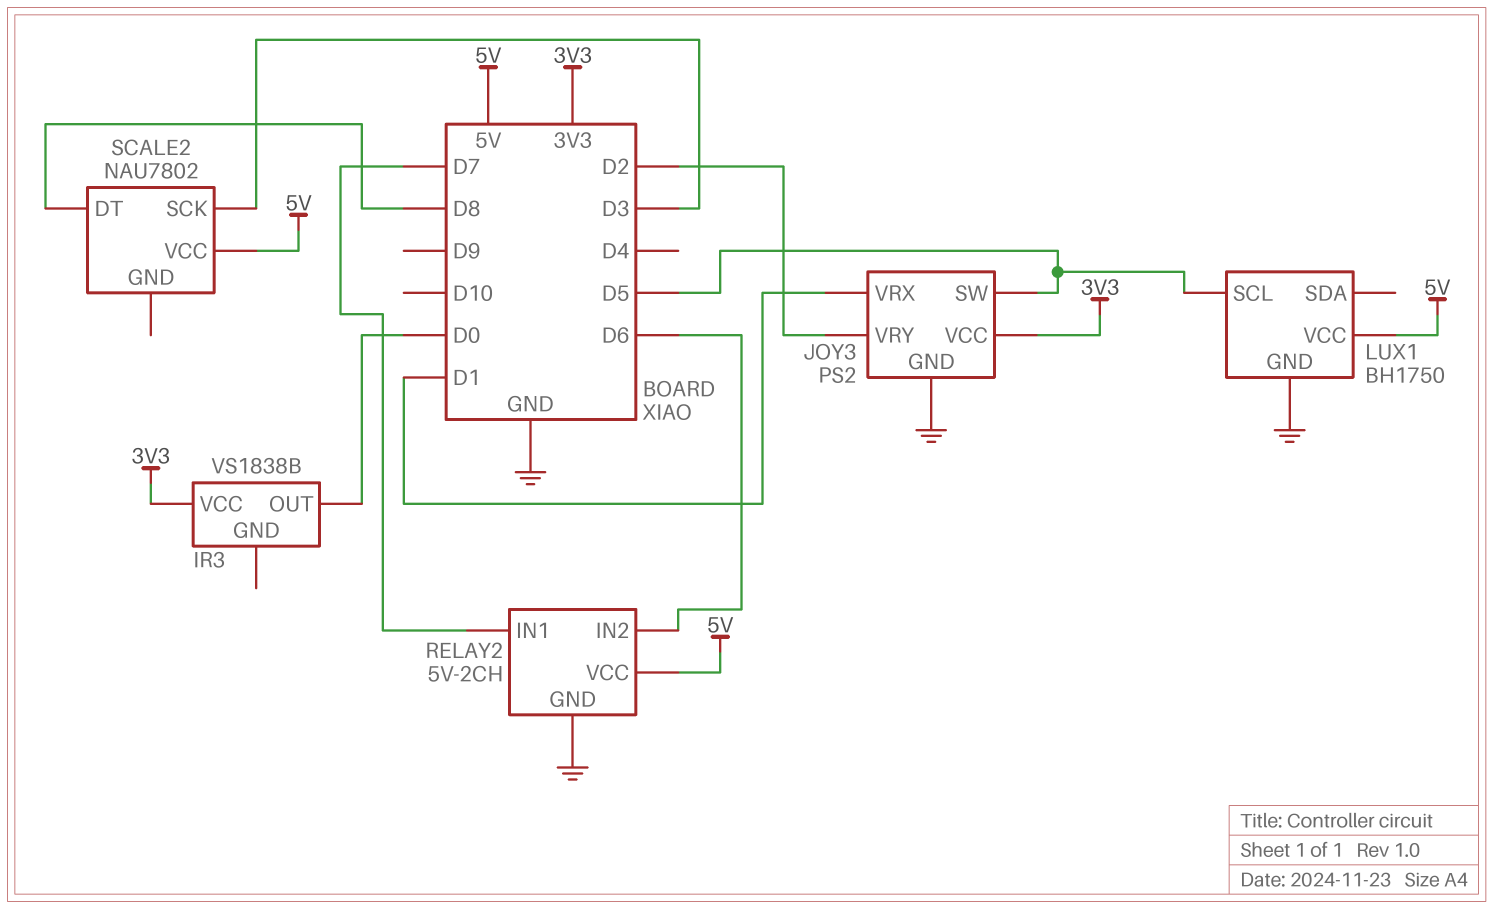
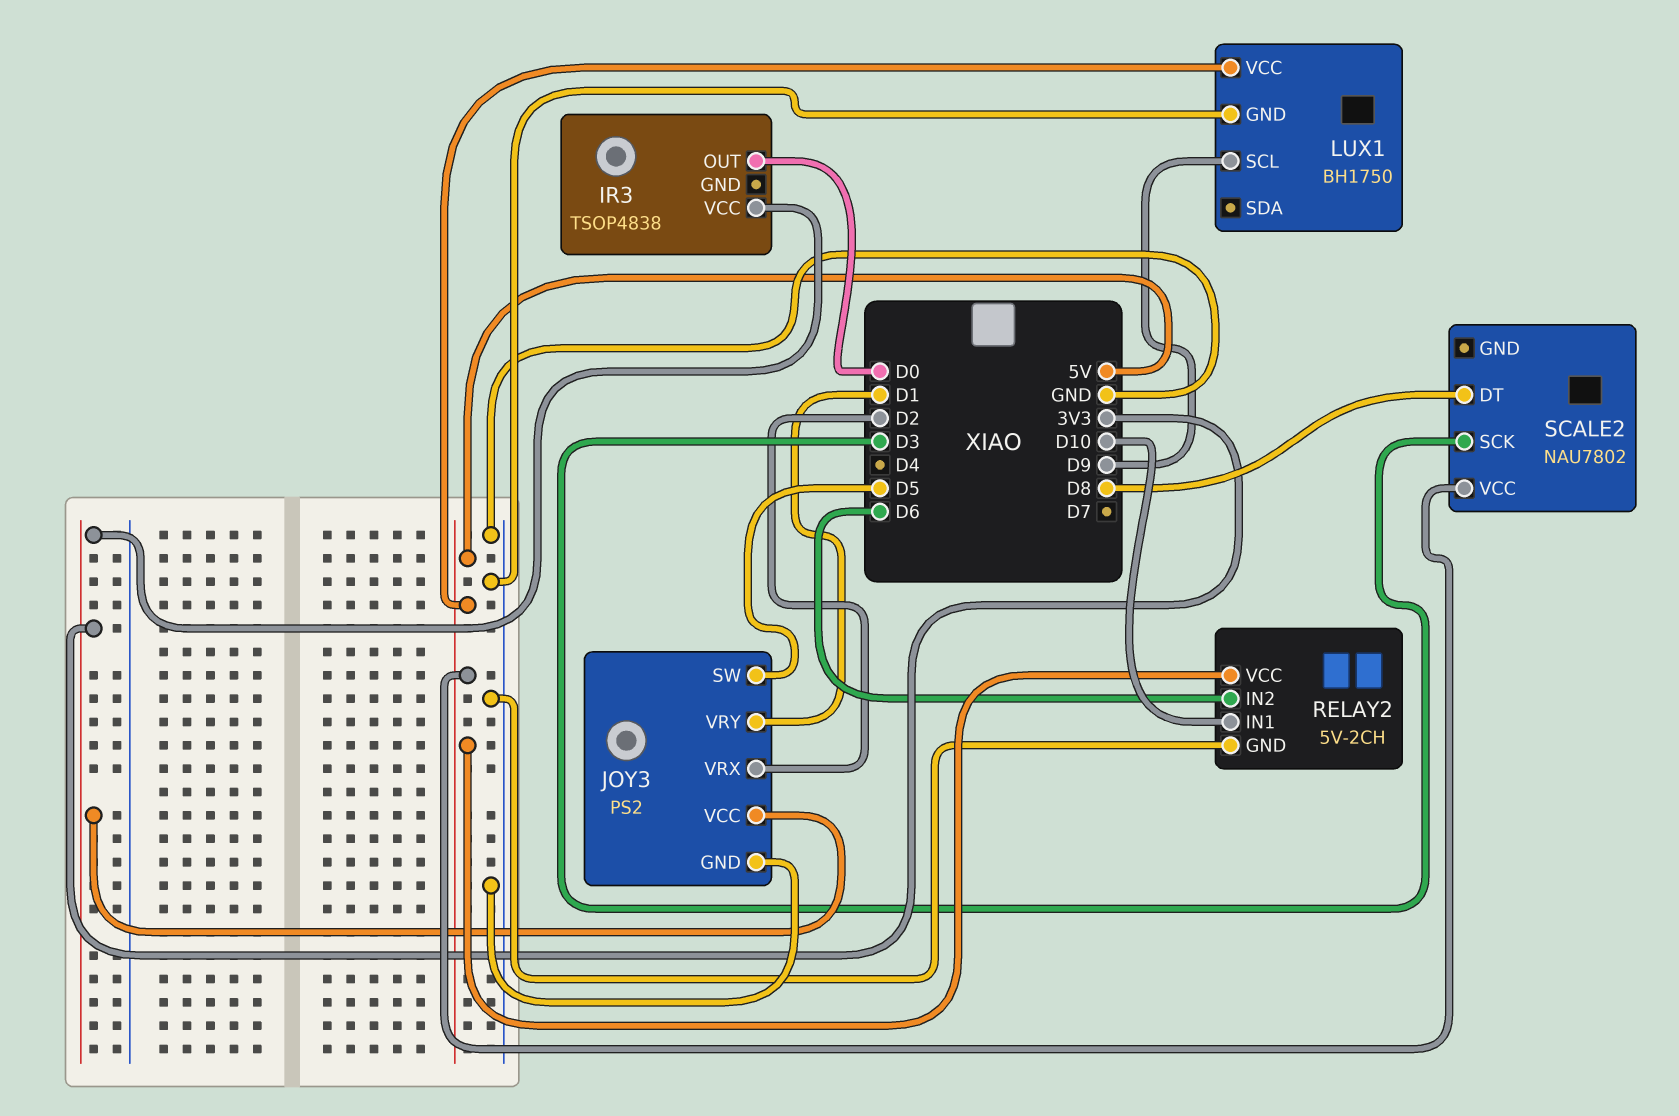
IR3: VS1838B -> TSOP4838
JOY3 pin VRX: D1 -> D2
JOY3 pin VRY: D2 -> D1
LUX1 pin SCL: D5 -> D9
RELAY2 pin IN1: D7 -> D10

